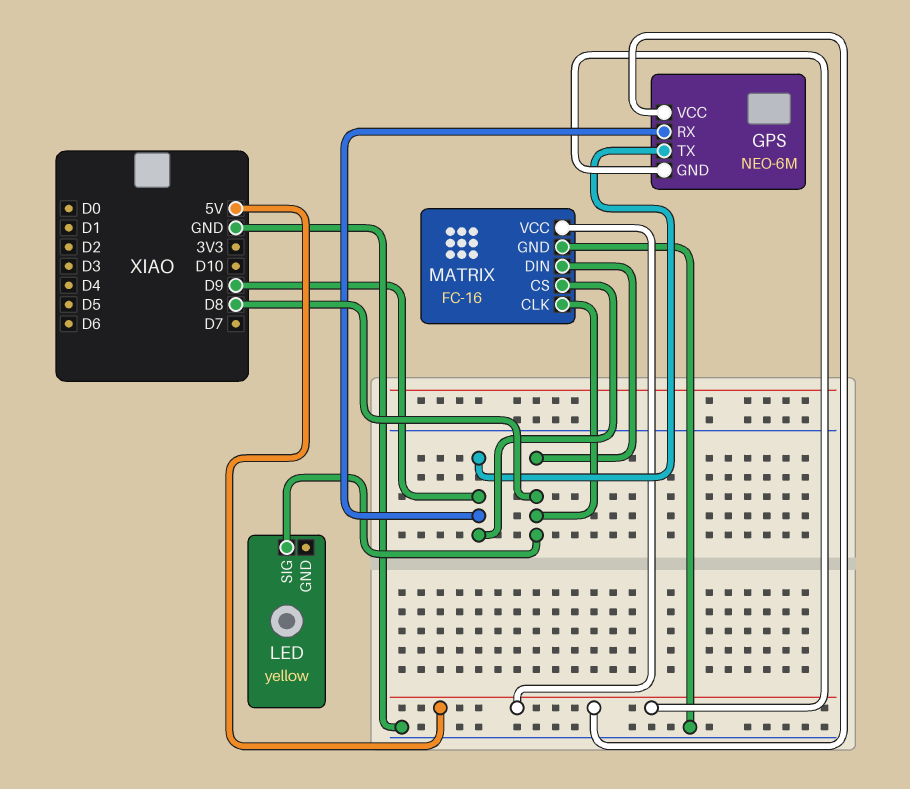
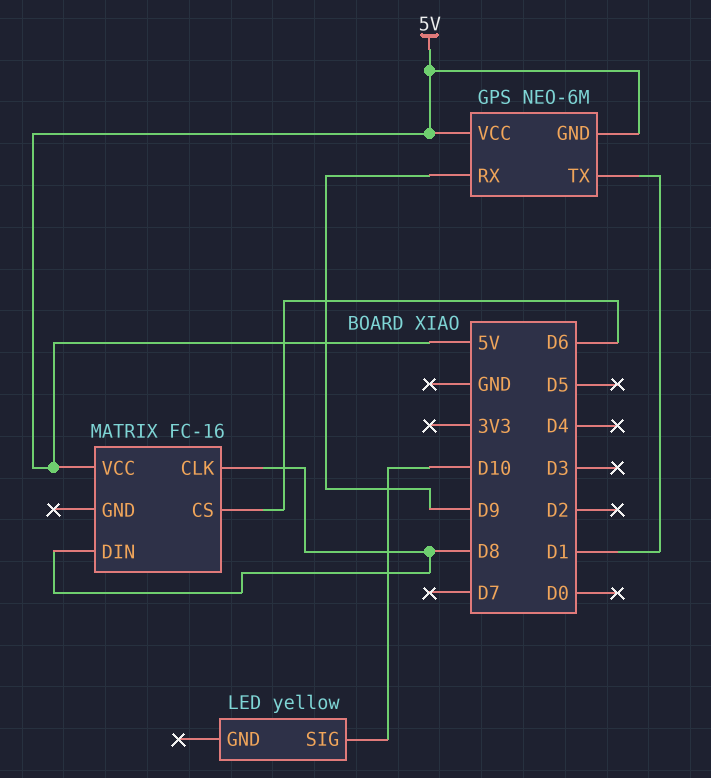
GPS pin TX: D9 -> D1
LED pin SIG: D8 -> D10
MATRIX pin CS: D9 -> D6
MATRIX pin GND: GND -> none

